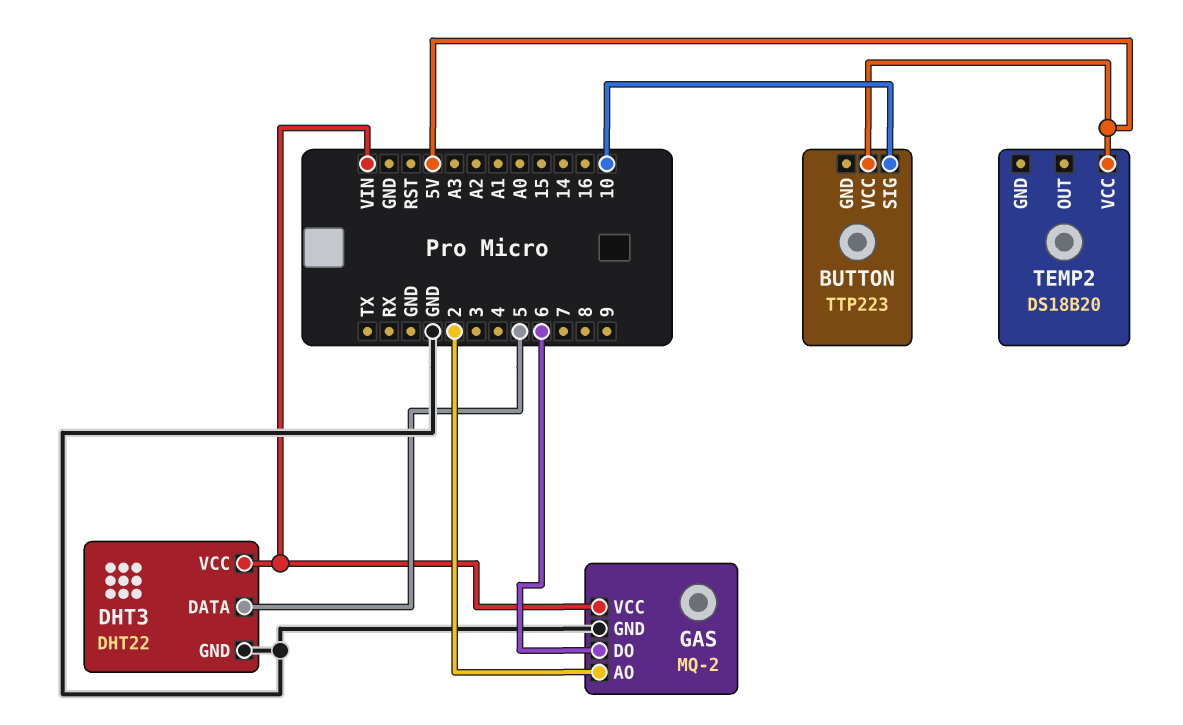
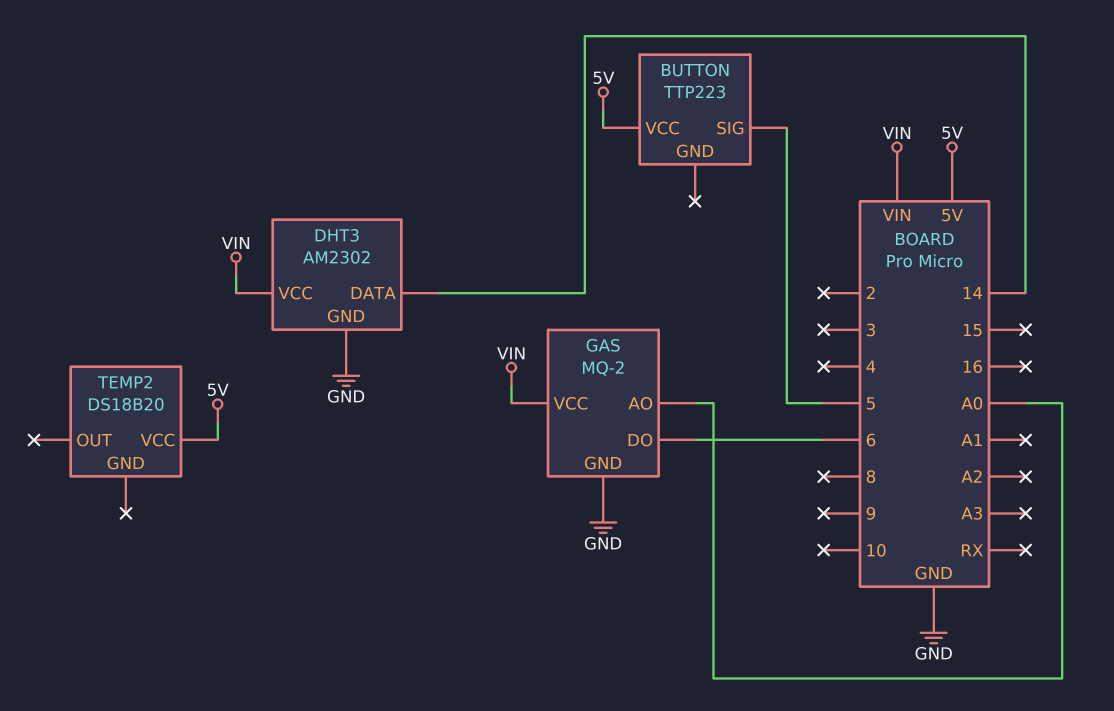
BUTTON pin SIG: 10 -> 5
DHT3: DHT22 -> AM2302
DHT3 pin DATA: 5 -> 14
GAS pin AO: 2 -> A0

